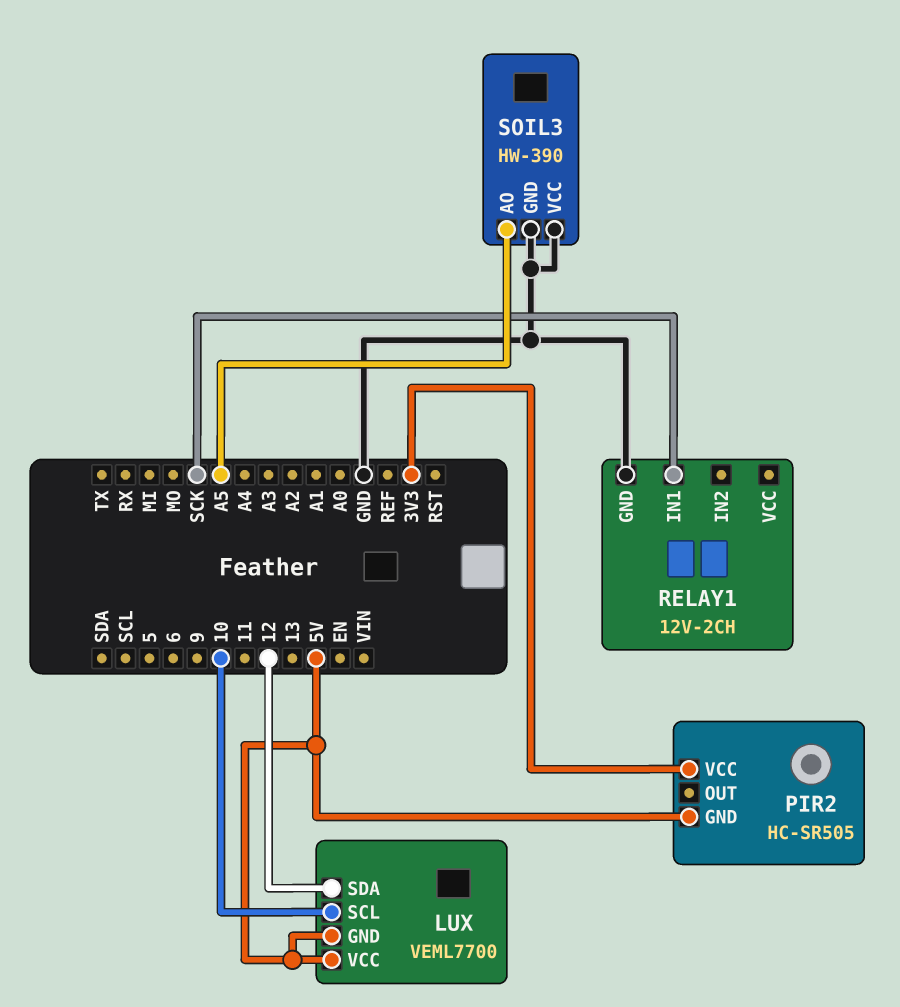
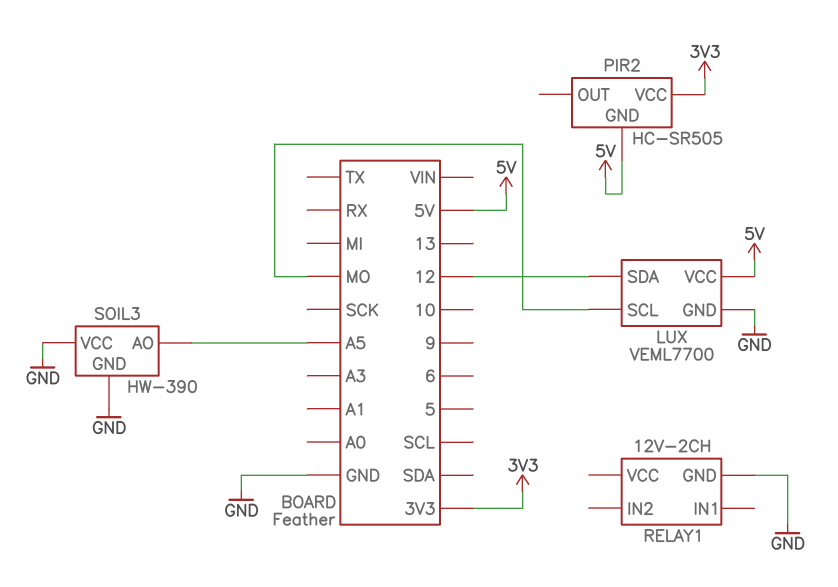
LUX pin GND: 5V -> GND
LUX pin SCL: 10 -> MO
RELAY1 pin IN1: SCK -> none

